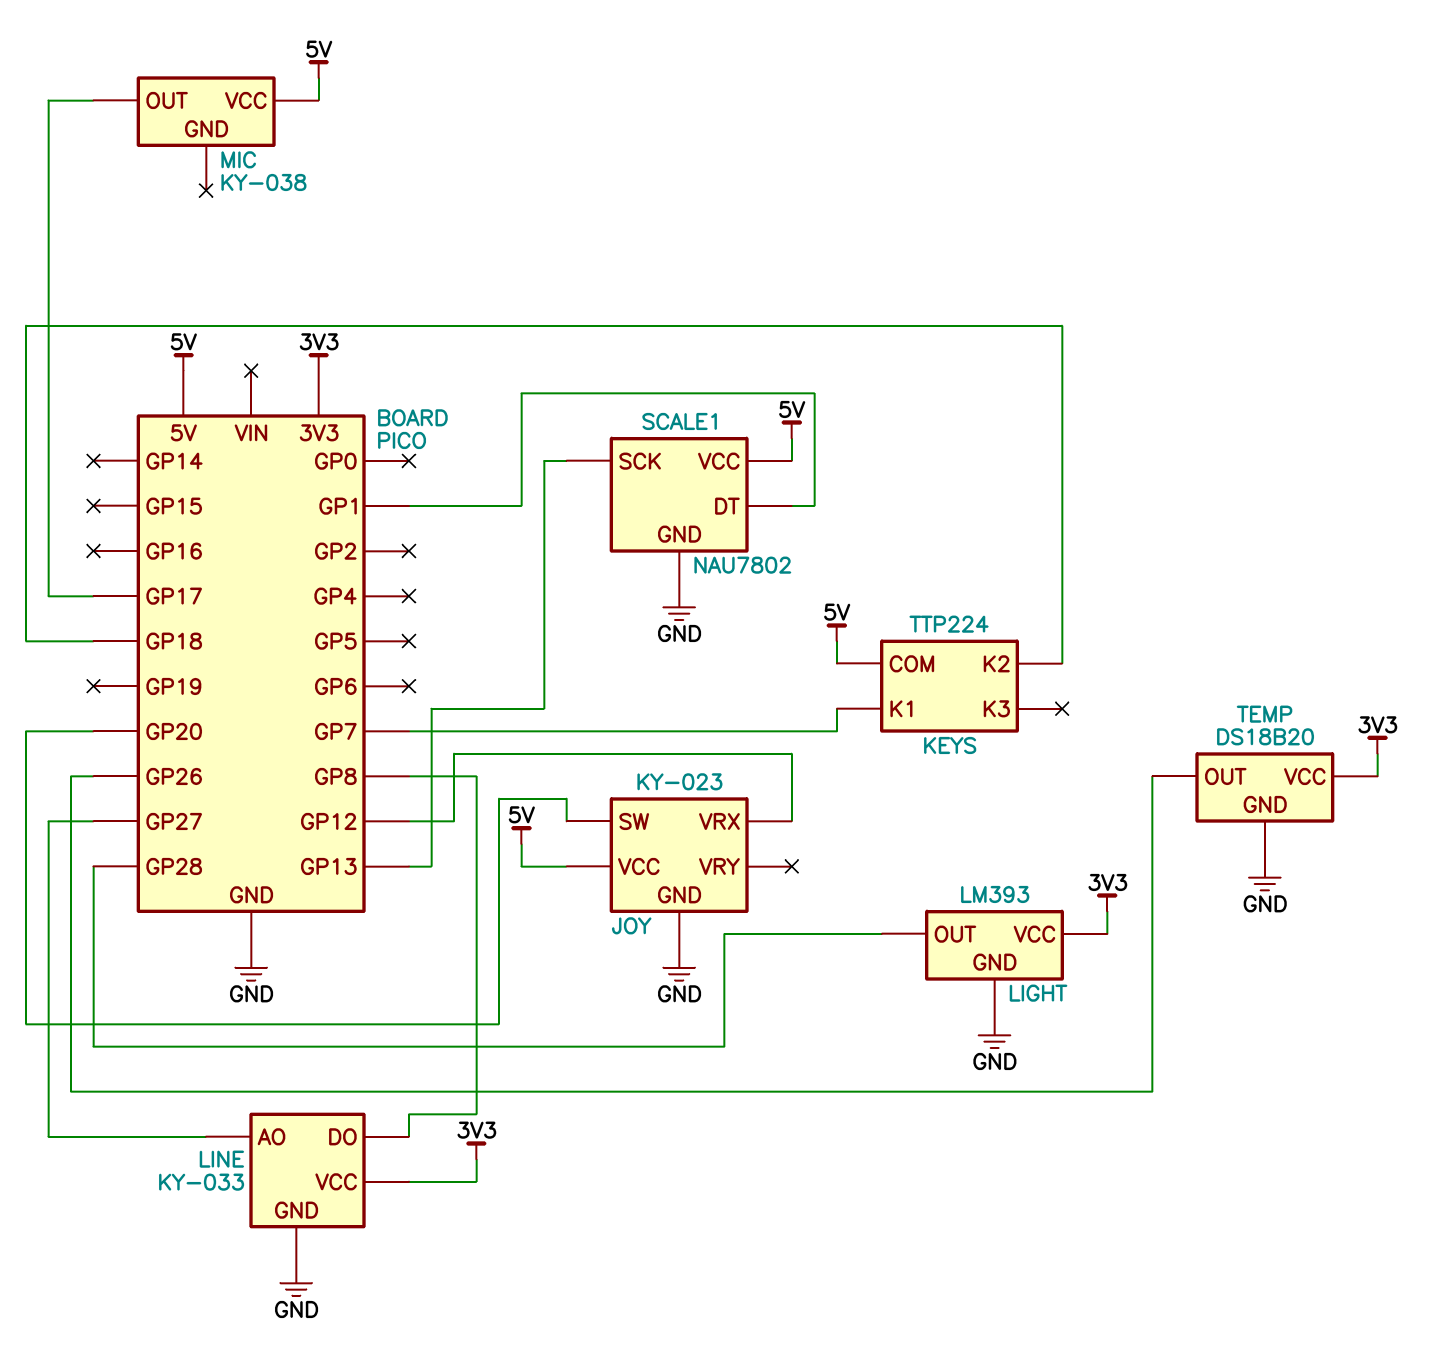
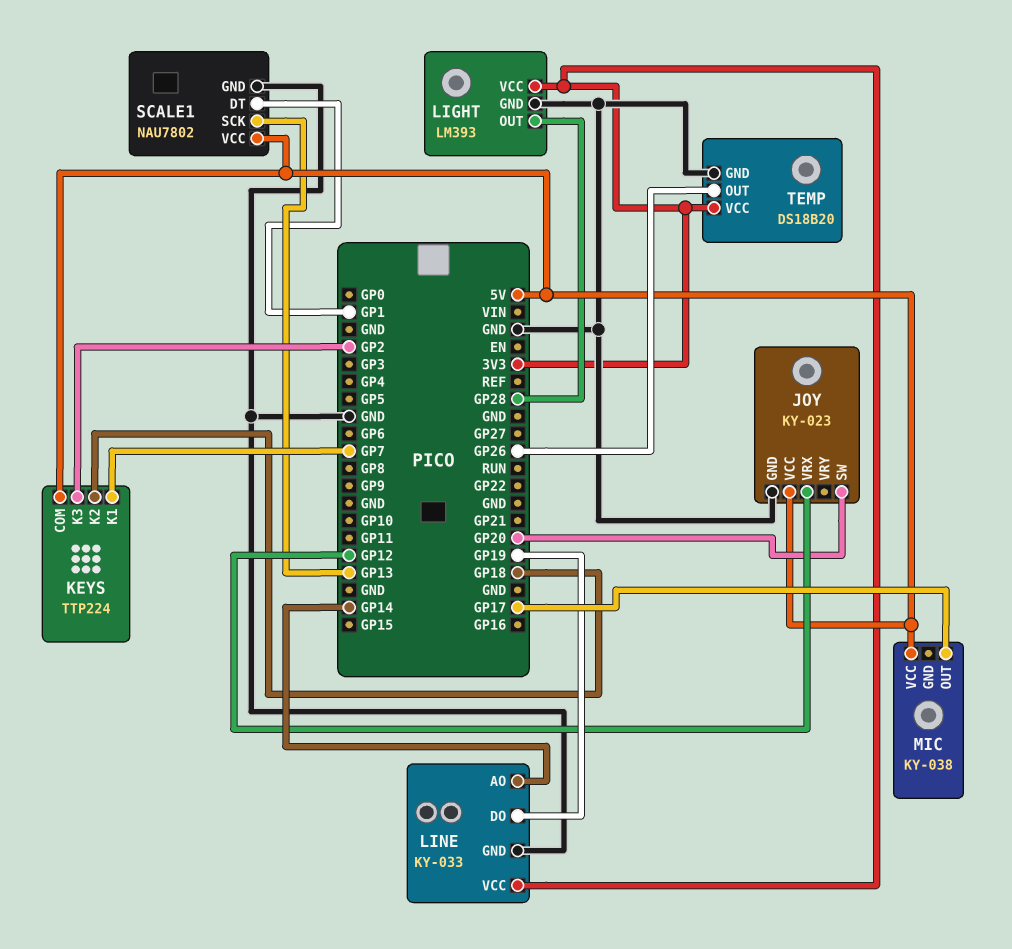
KEYS pin K3: none -> GP2
LINE pin AO: GP27 -> GP14
LINE pin DO: GP8 -> GP19

